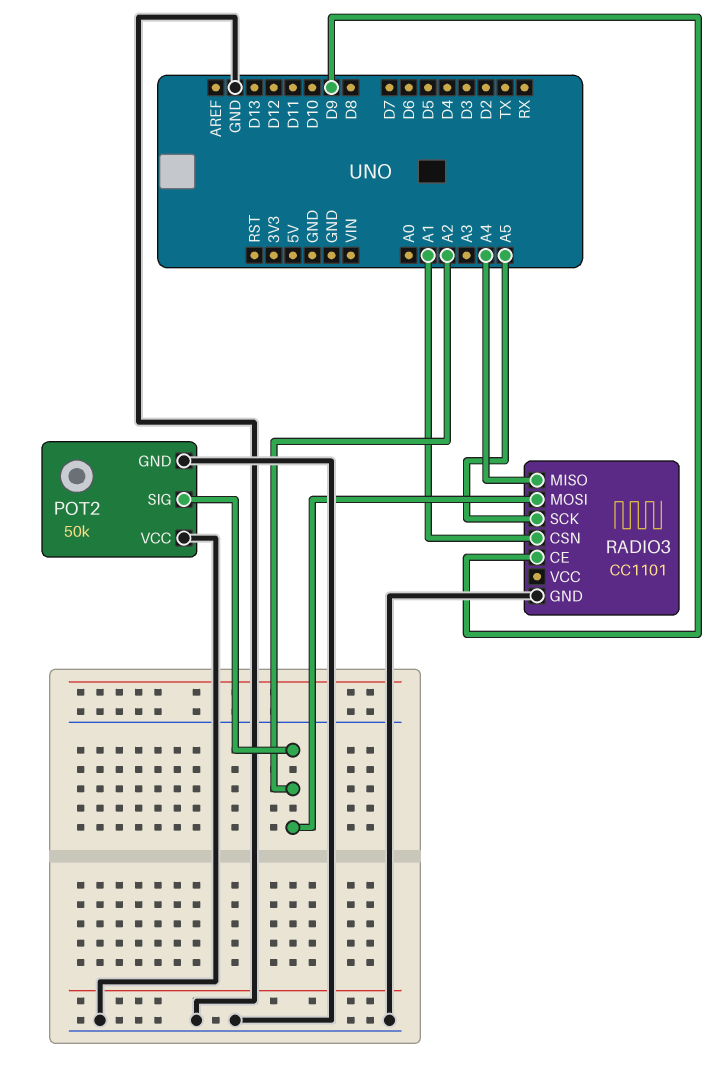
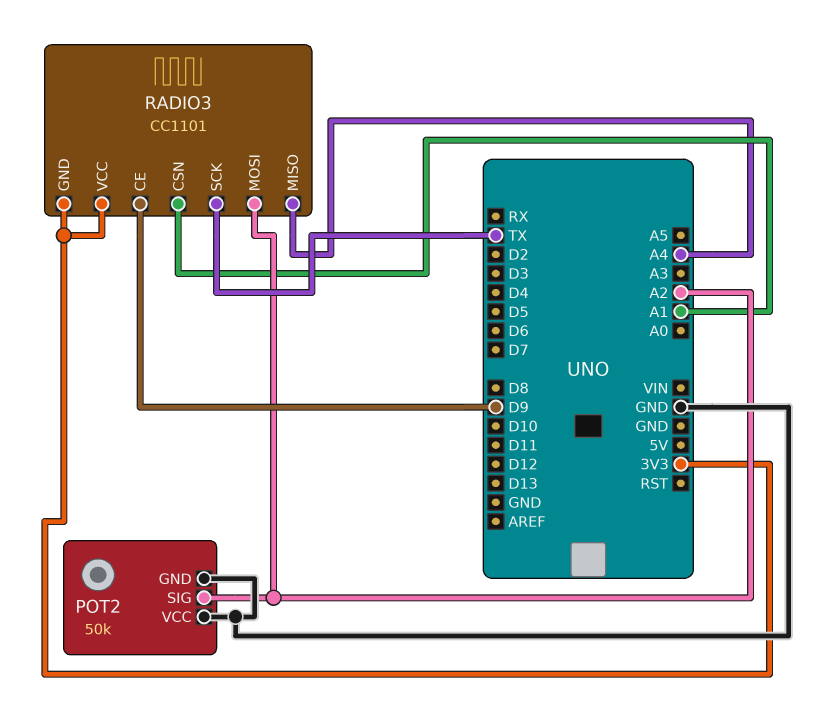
RADIO3 pin GND: GND -> 3V3
RADIO3 pin SCK: A5 -> TX
RADIO3 pin VCC: none -> 3V3

